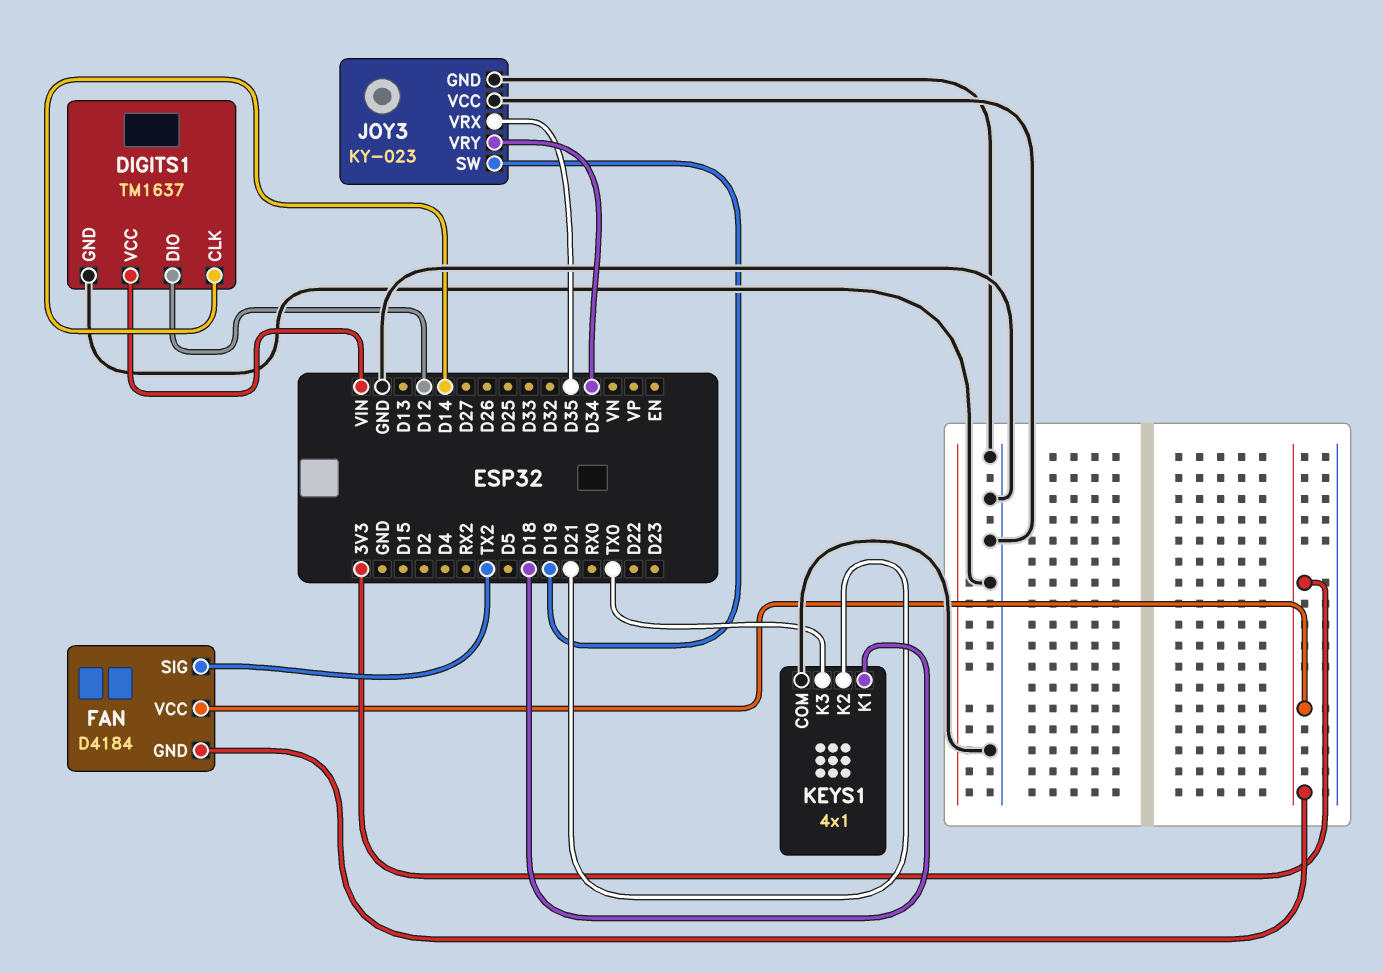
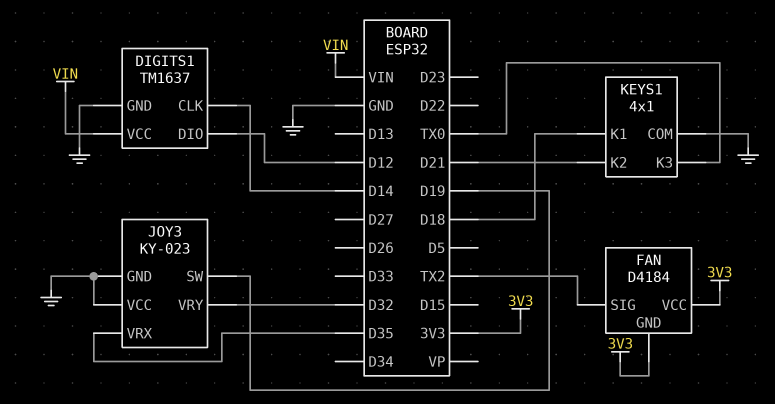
JOY3 pin VRY: D34 -> D32

